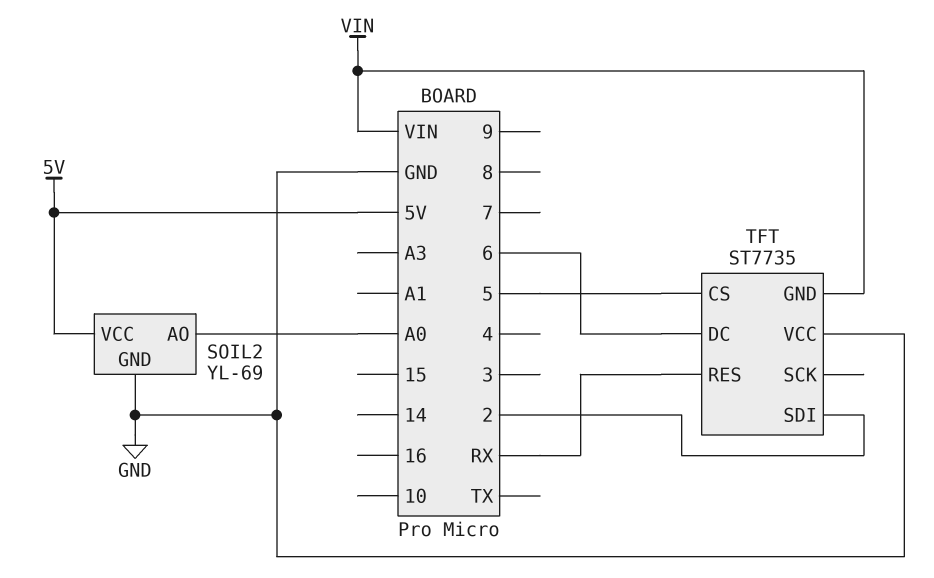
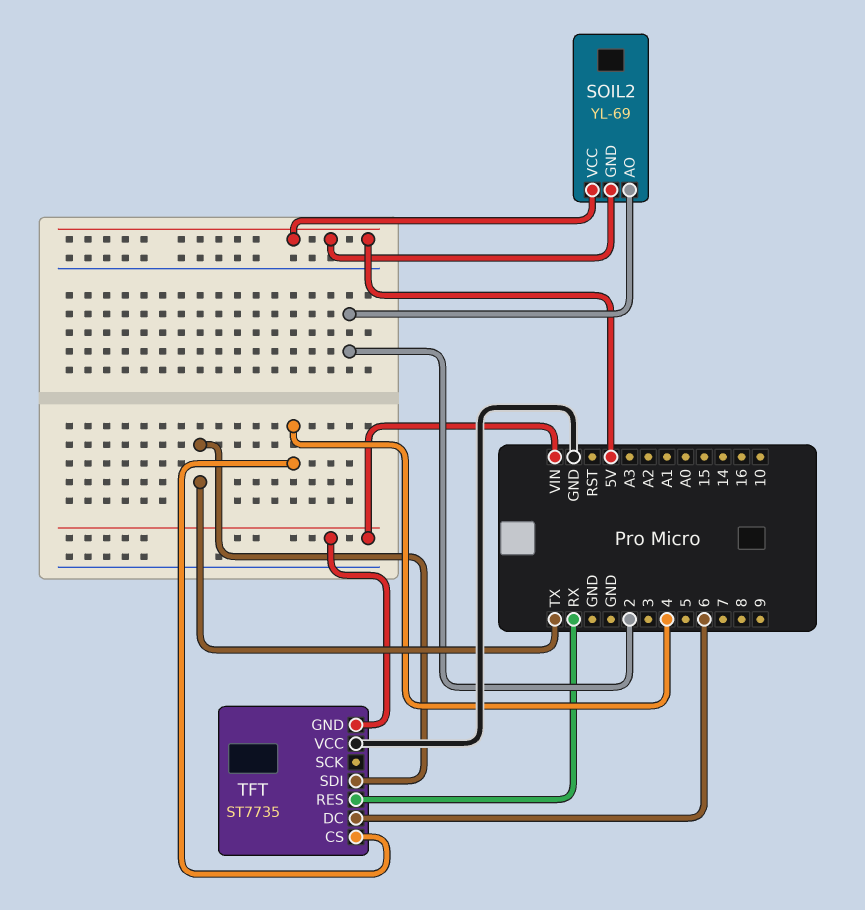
SOIL2 pin AO: A0 -> 2
SOIL2 pin GND: GND -> 5V
TFT pin CS: 5 -> 4
TFT pin SDI: 2 -> TX

